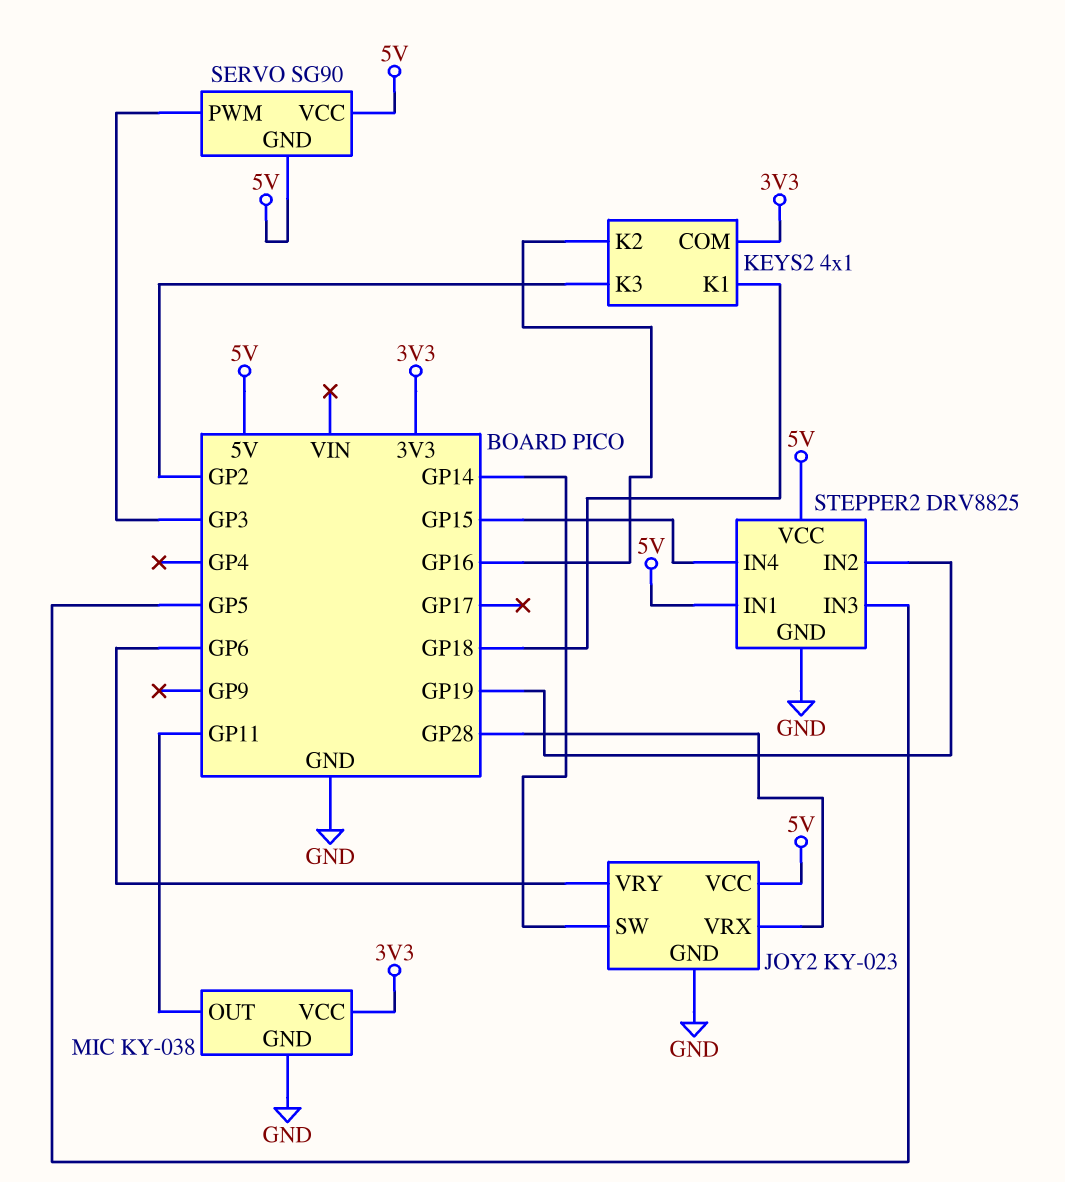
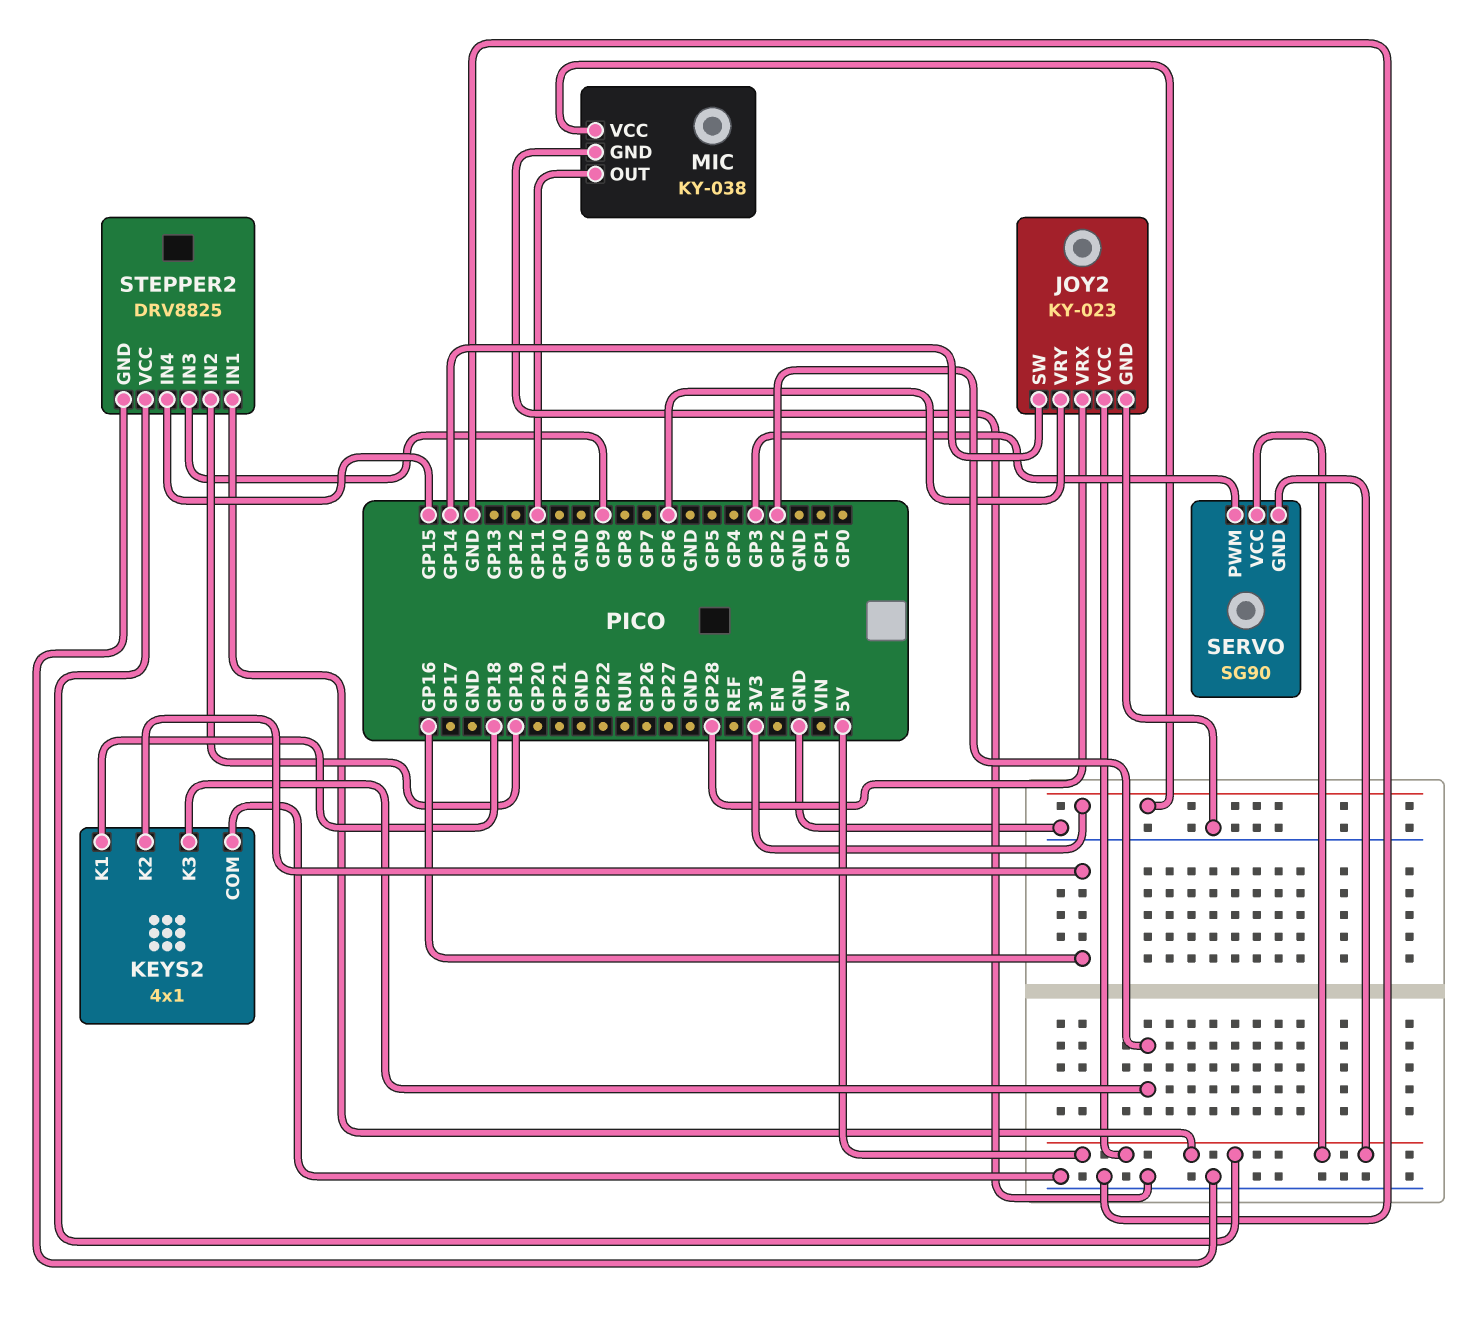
KEYS2 pin COM: 3V3 -> GND
STEPPER2 pin IN3: GP5 -> GP9

